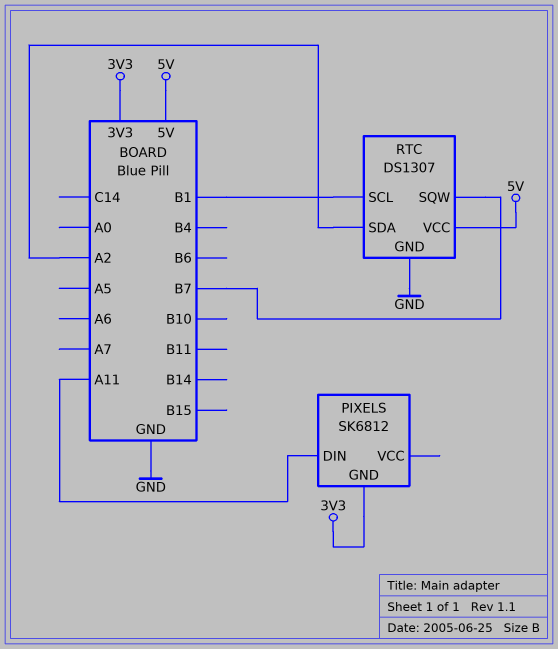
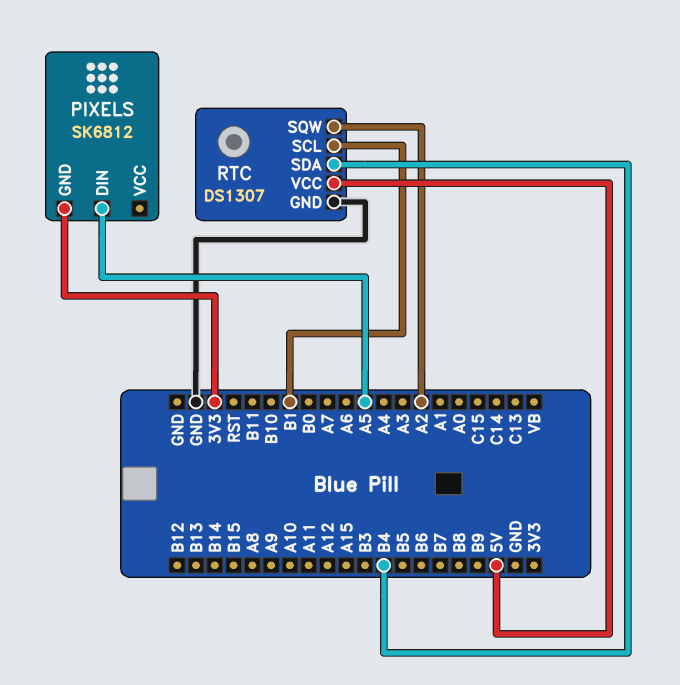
PIXELS pin DIN: A11 -> A5
RTC pin SDA: A2 -> B4
RTC pin SQW: B7 -> A2

